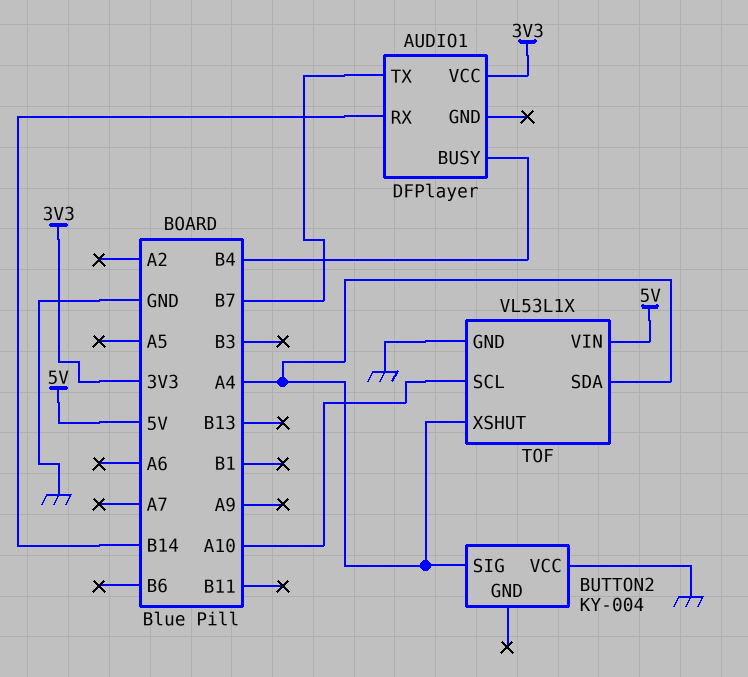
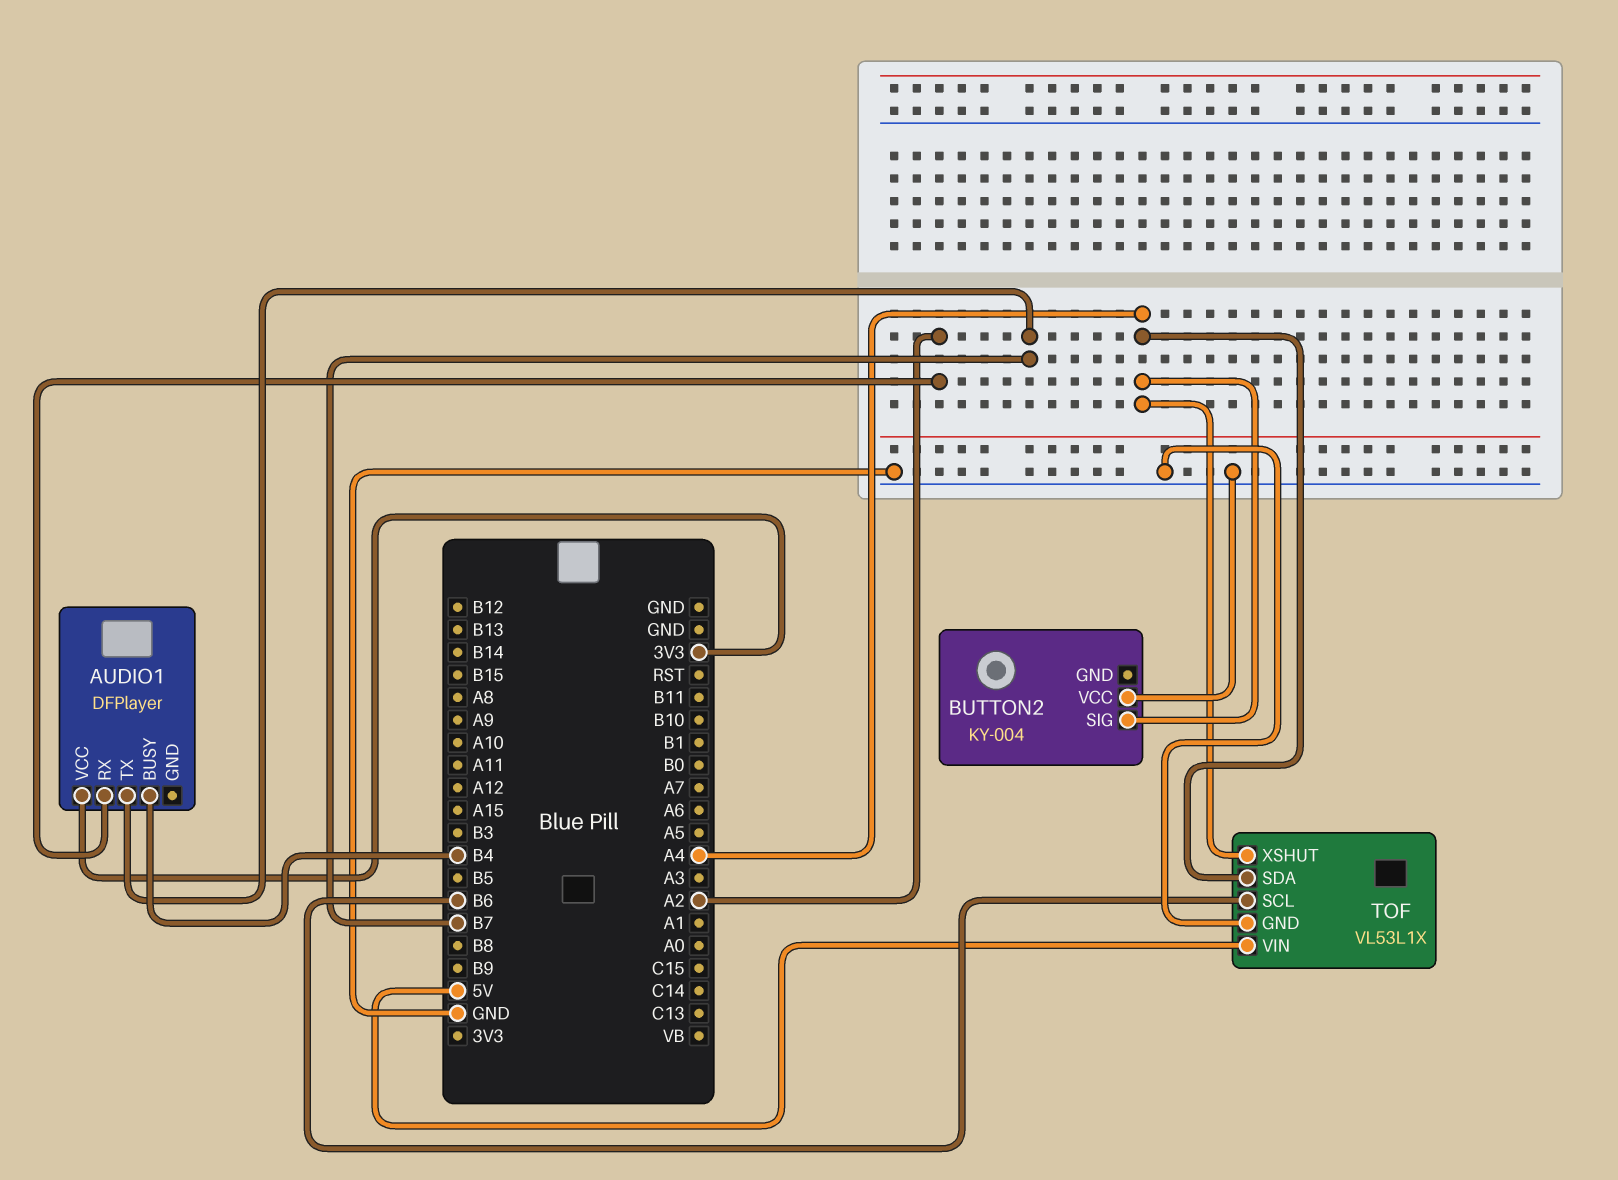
AUDIO1 pin RX: B14 -> A2
TOF pin SCL: A10 -> B6

